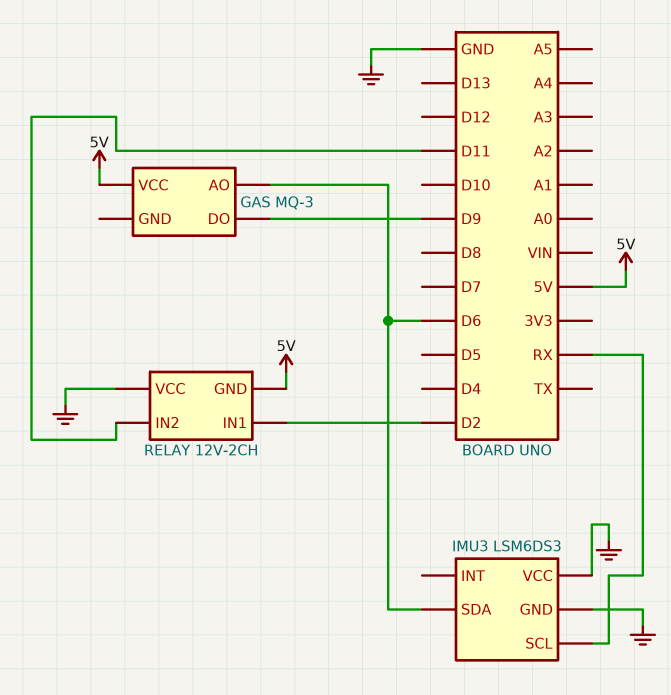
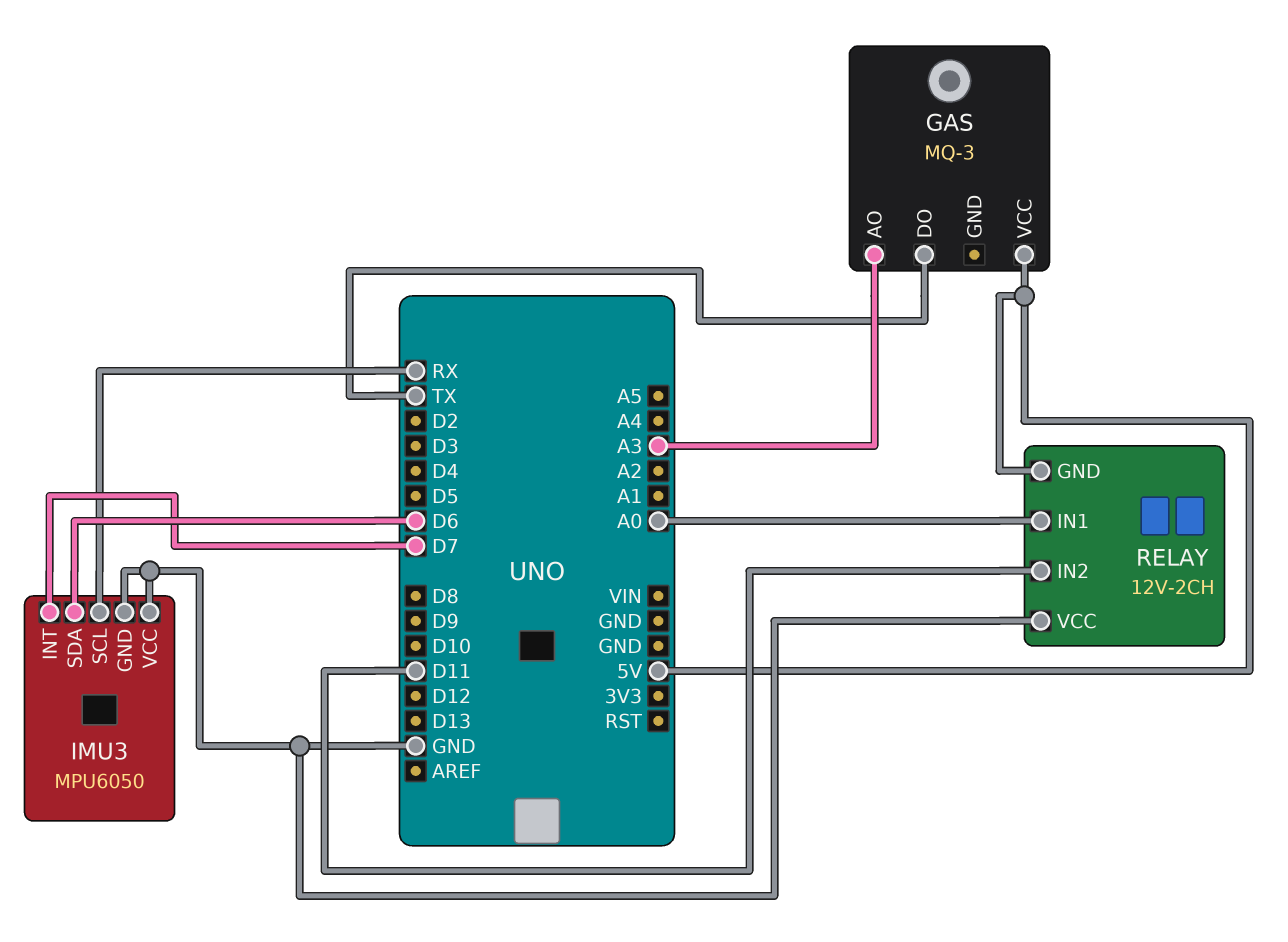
GAS pin AO: D6 -> A3
GAS pin DO: D9 -> TX
IMU3: LSM6DS3 -> MPU6050
IMU3 pin INT: none -> D7
RELAY pin IN1: D2 -> A0

